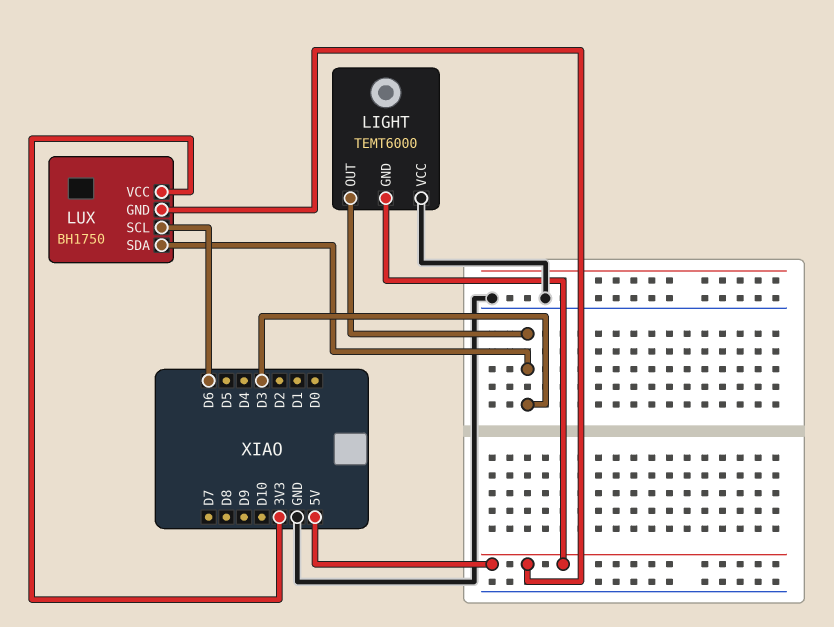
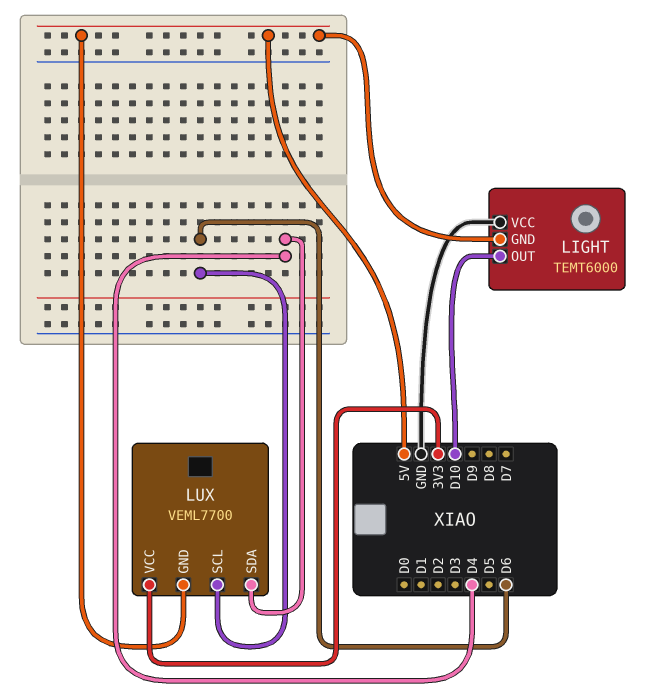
LIGHT pin OUT: D3 -> D10
LUX: BH1750 -> VEML7700
LUX pin SDA: D3 -> D4

